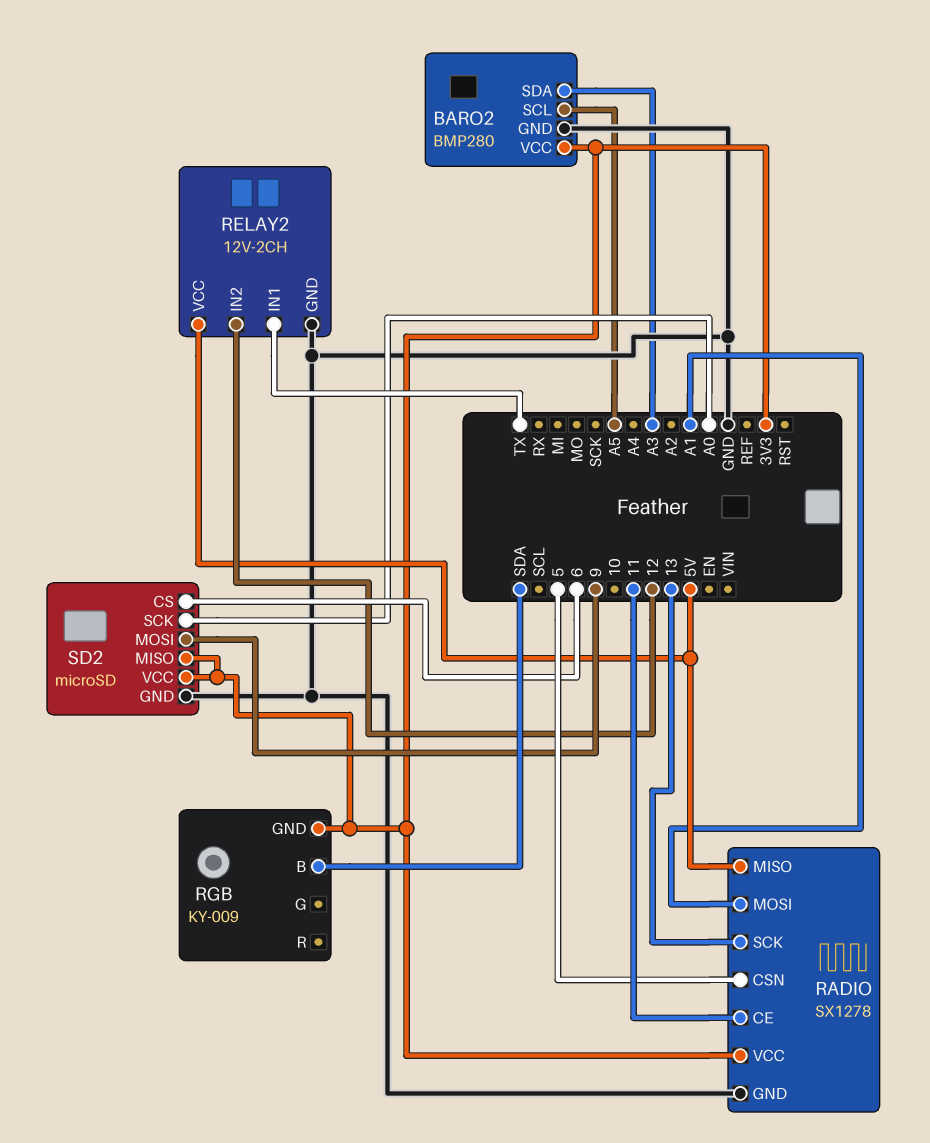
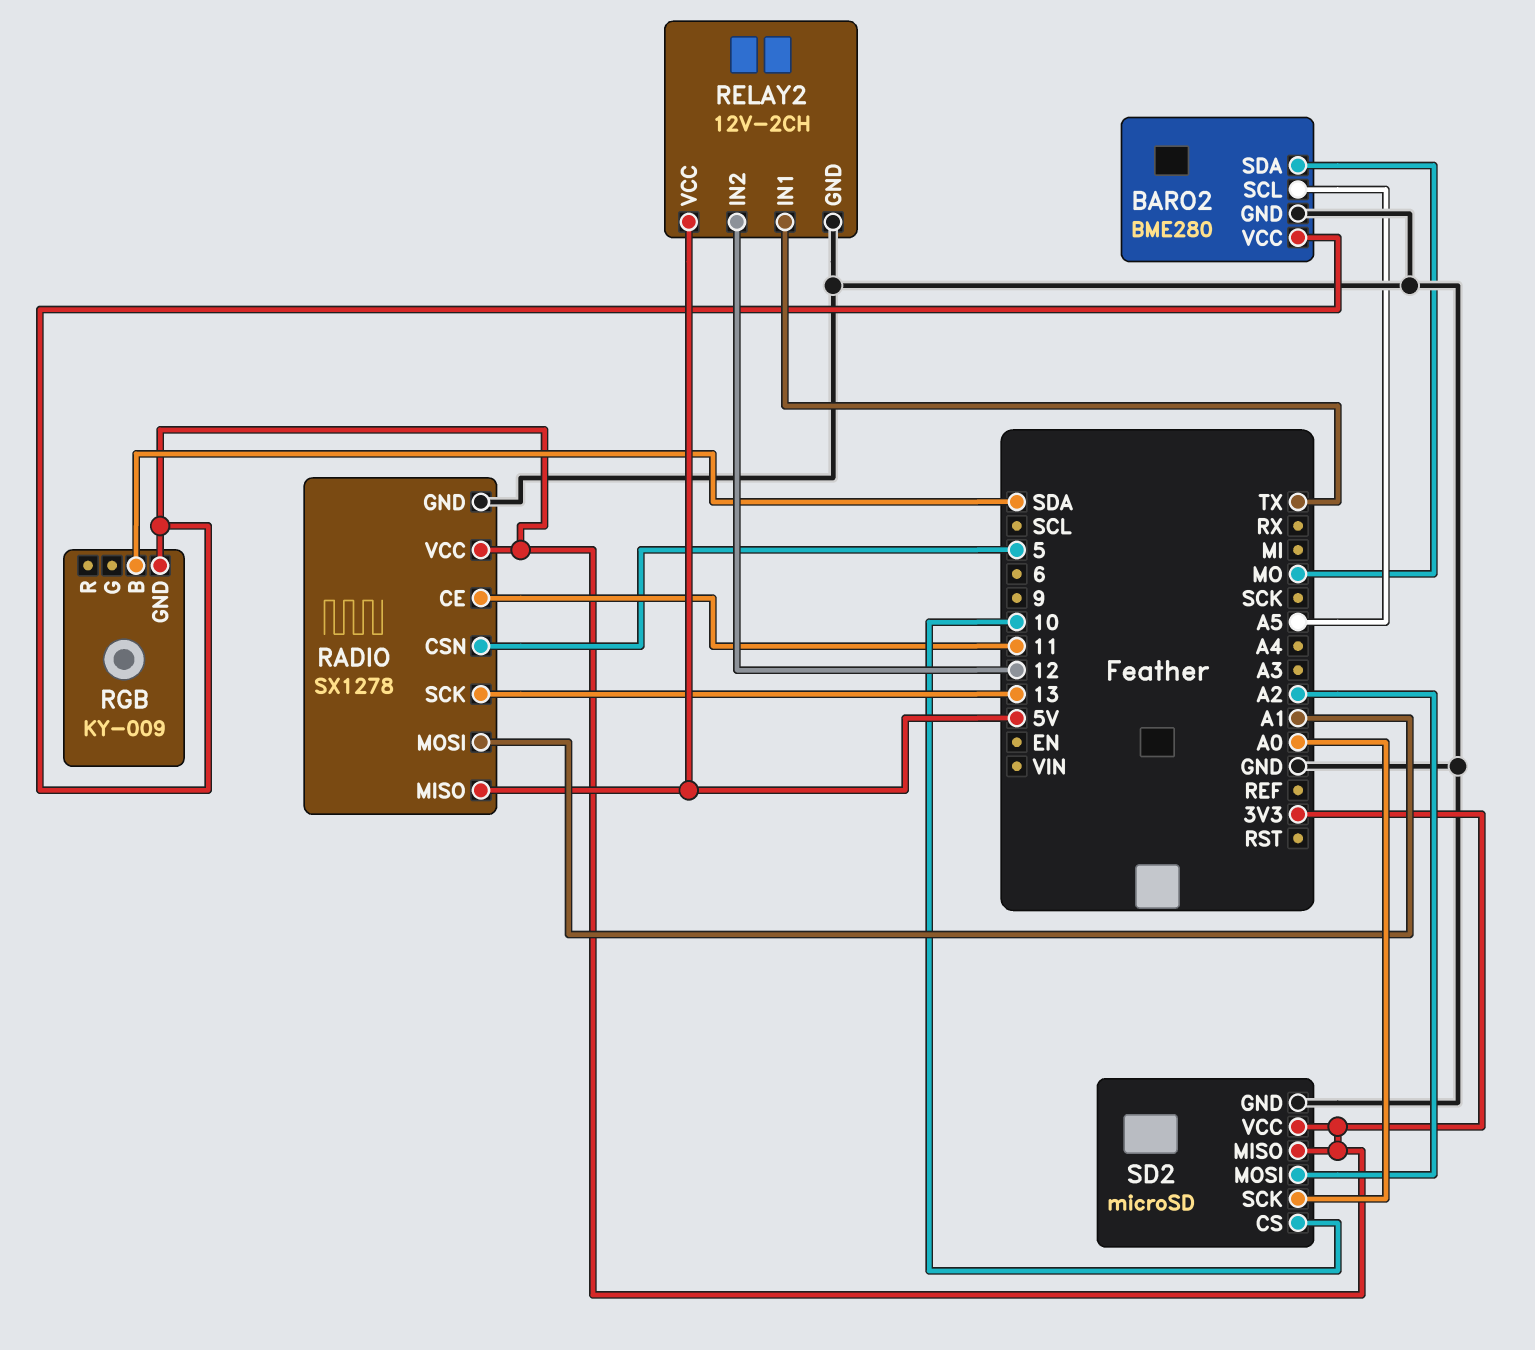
BARO2: BMP280 -> BME280
BARO2 pin SDA: A3 -> MO
SD2 pin CS: 6 -> 10
SD2 pin MOSI: 9 -> A2

